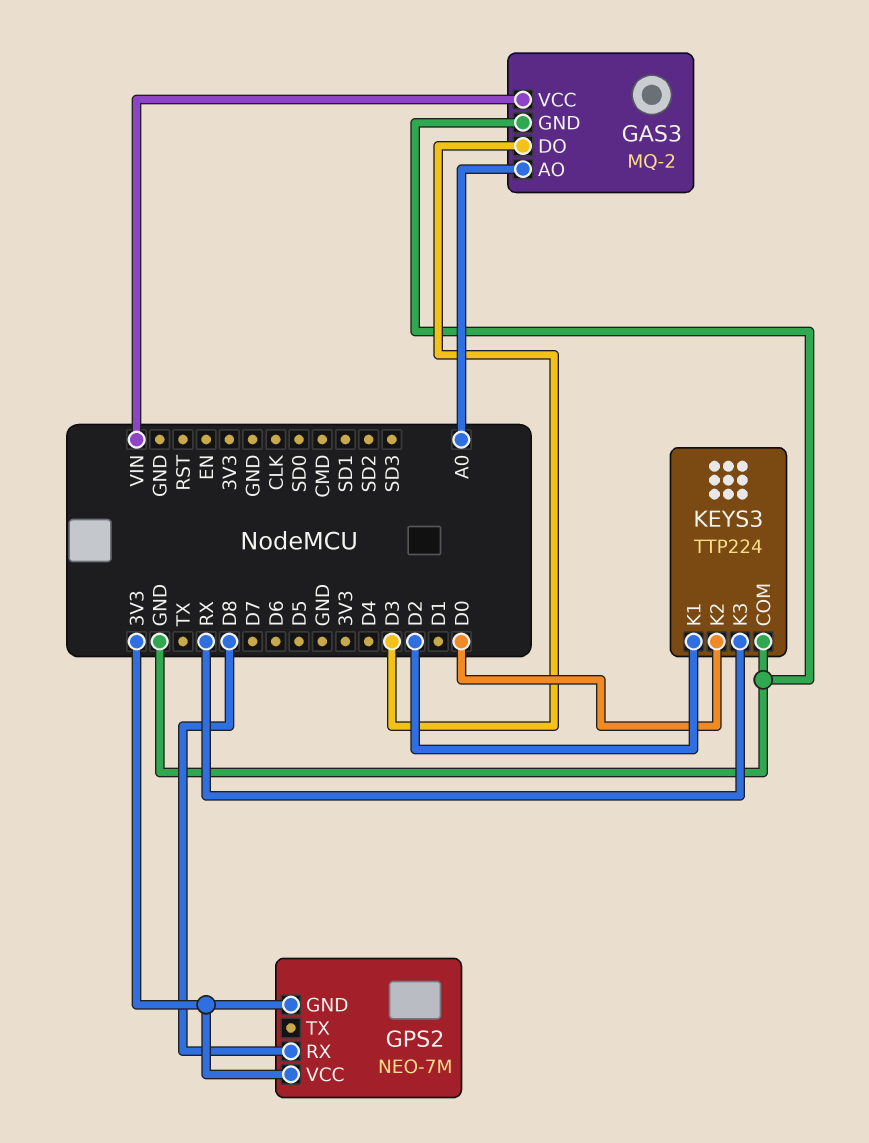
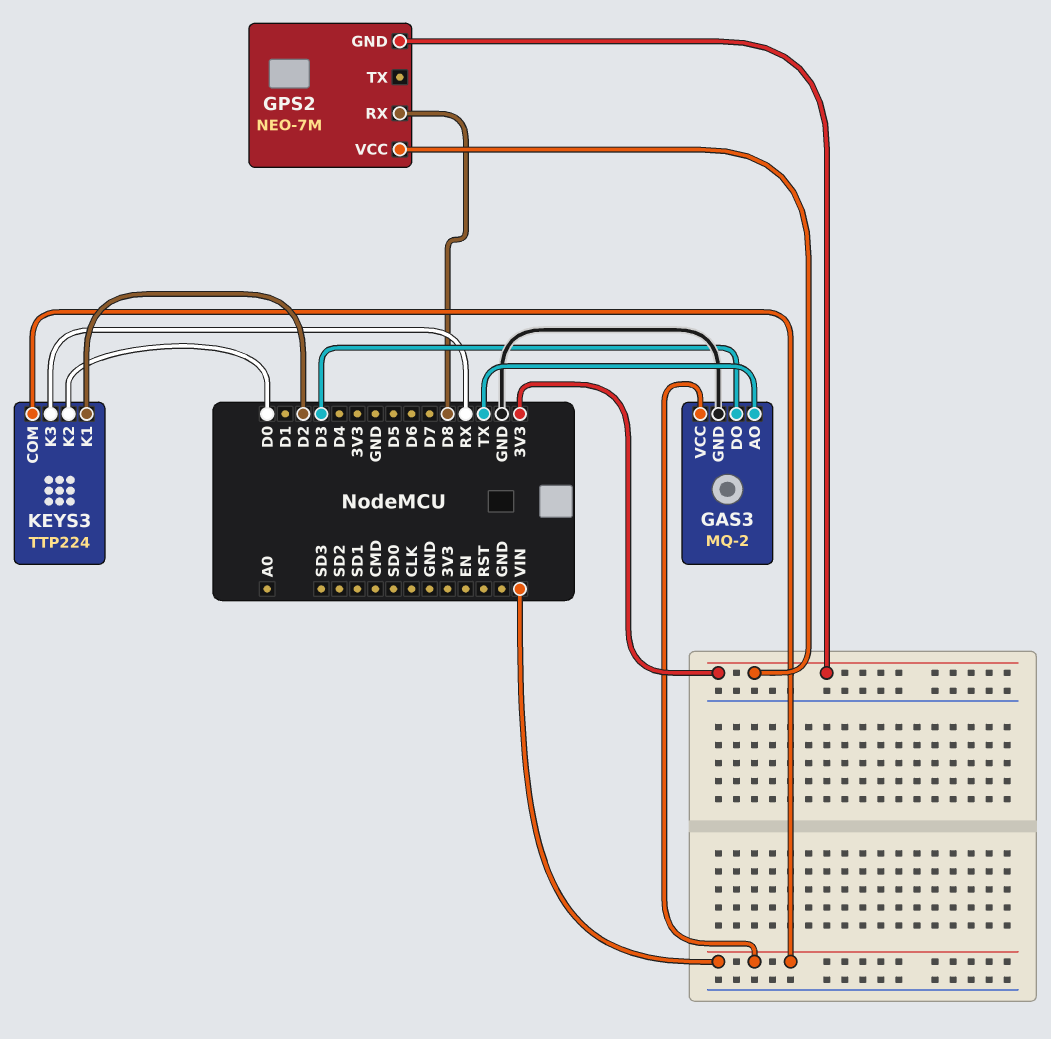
GAS3 pin AO: A0 -> TX
KEYS3 pin COM: GND -> VIN

